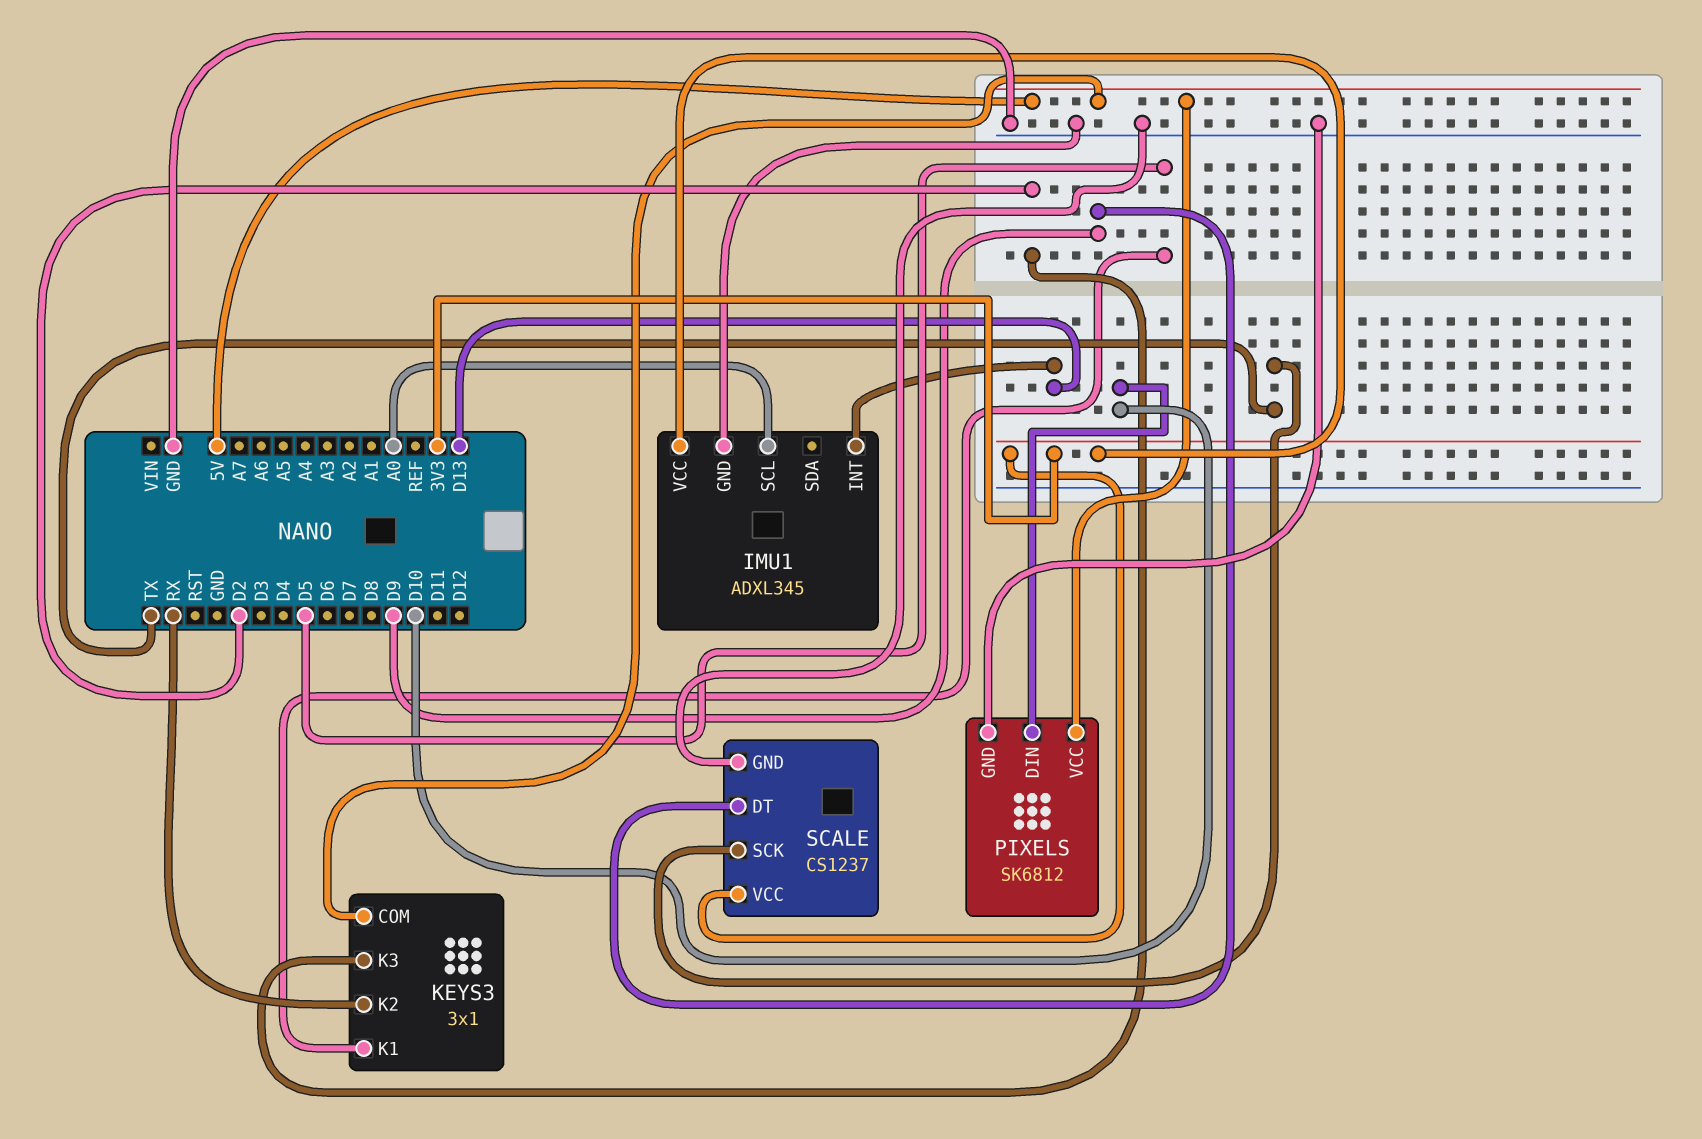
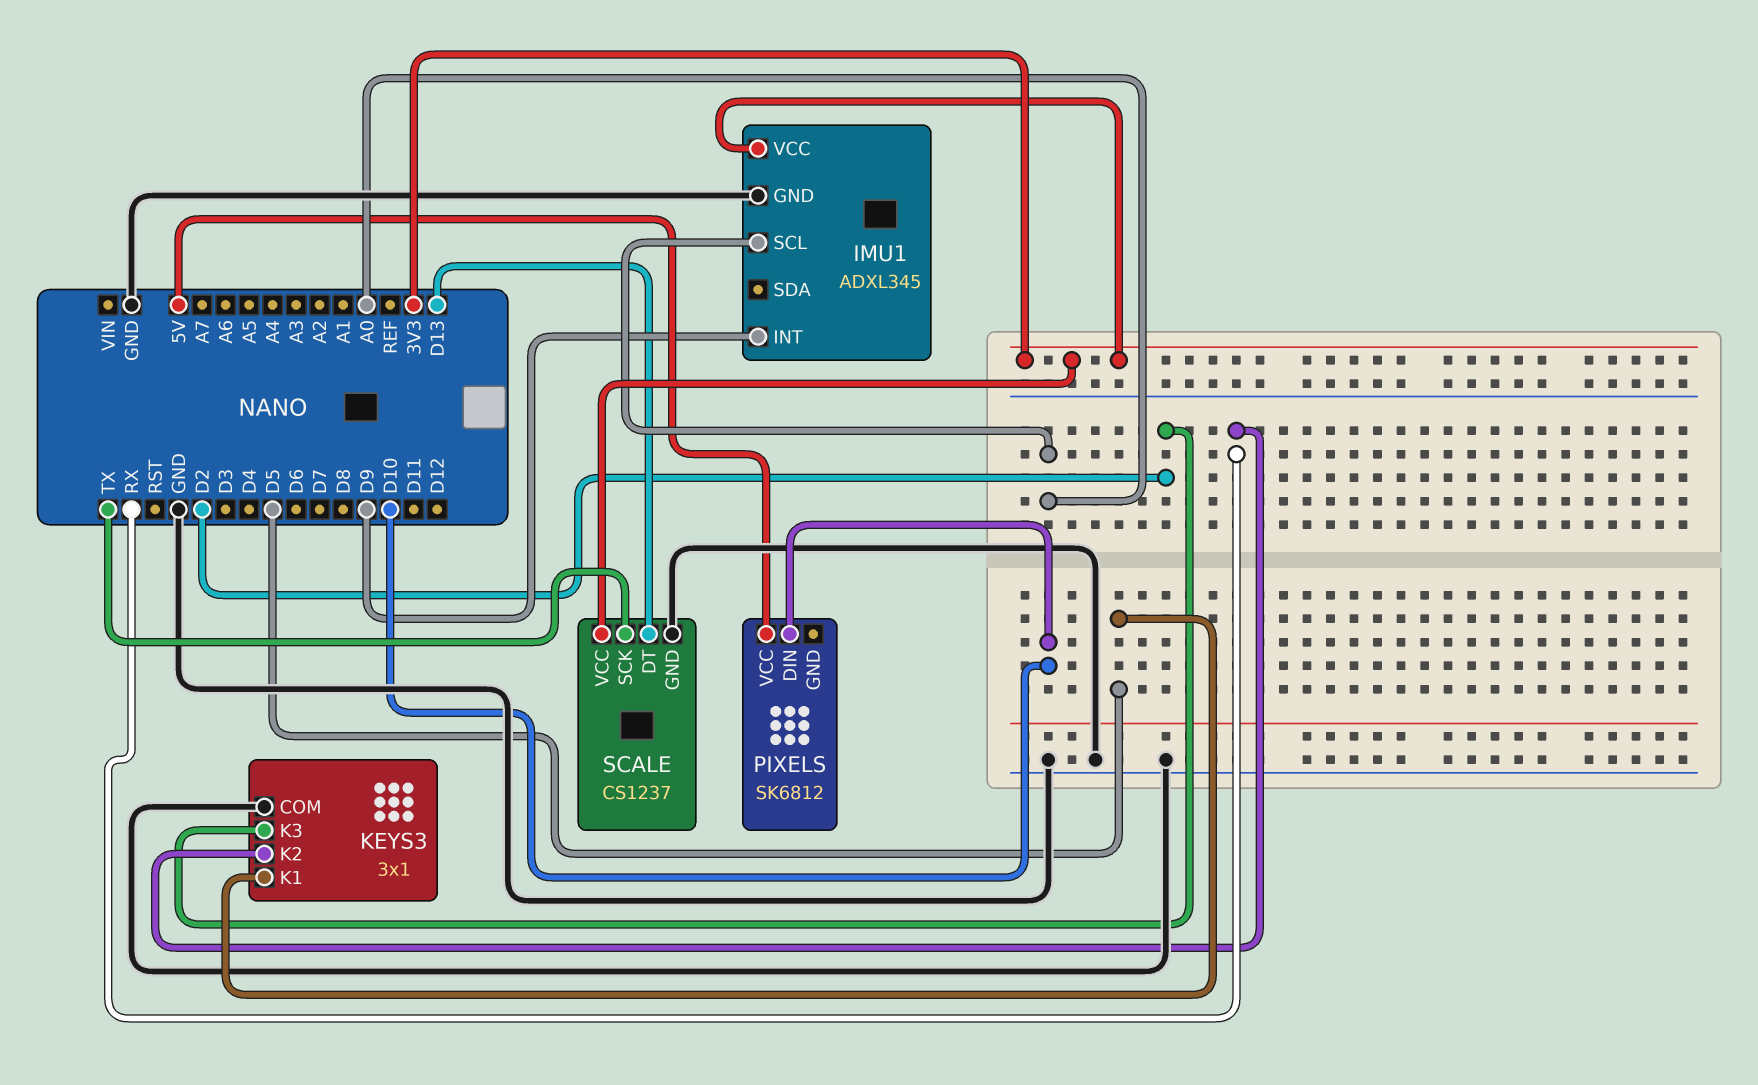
IMU1 pin INT: D13 -> D9
KEYS3 pin COM: 5V -> GND
PIXELS pin GND: GND -> none
SCALE pin DT: D9 -> D13

